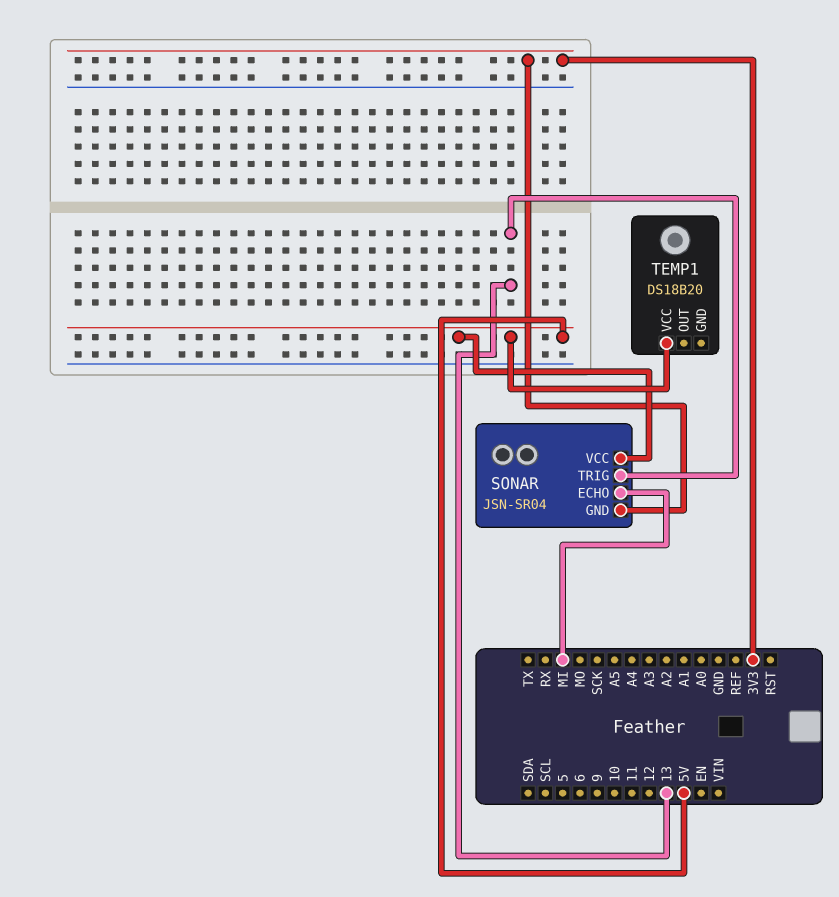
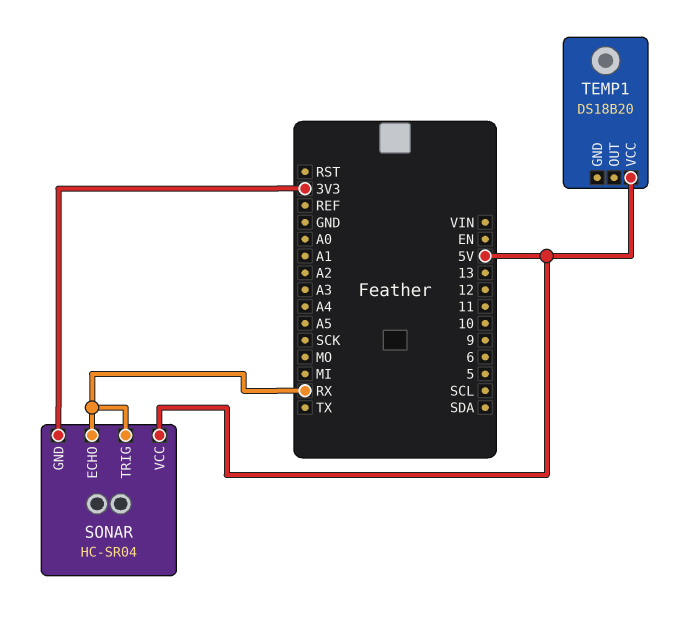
SONAR: JSN-SR04 -> HC-SR04
SONAR pin ECHO: MI -> RX
SONAR pin TRIG: 13 -> RX

